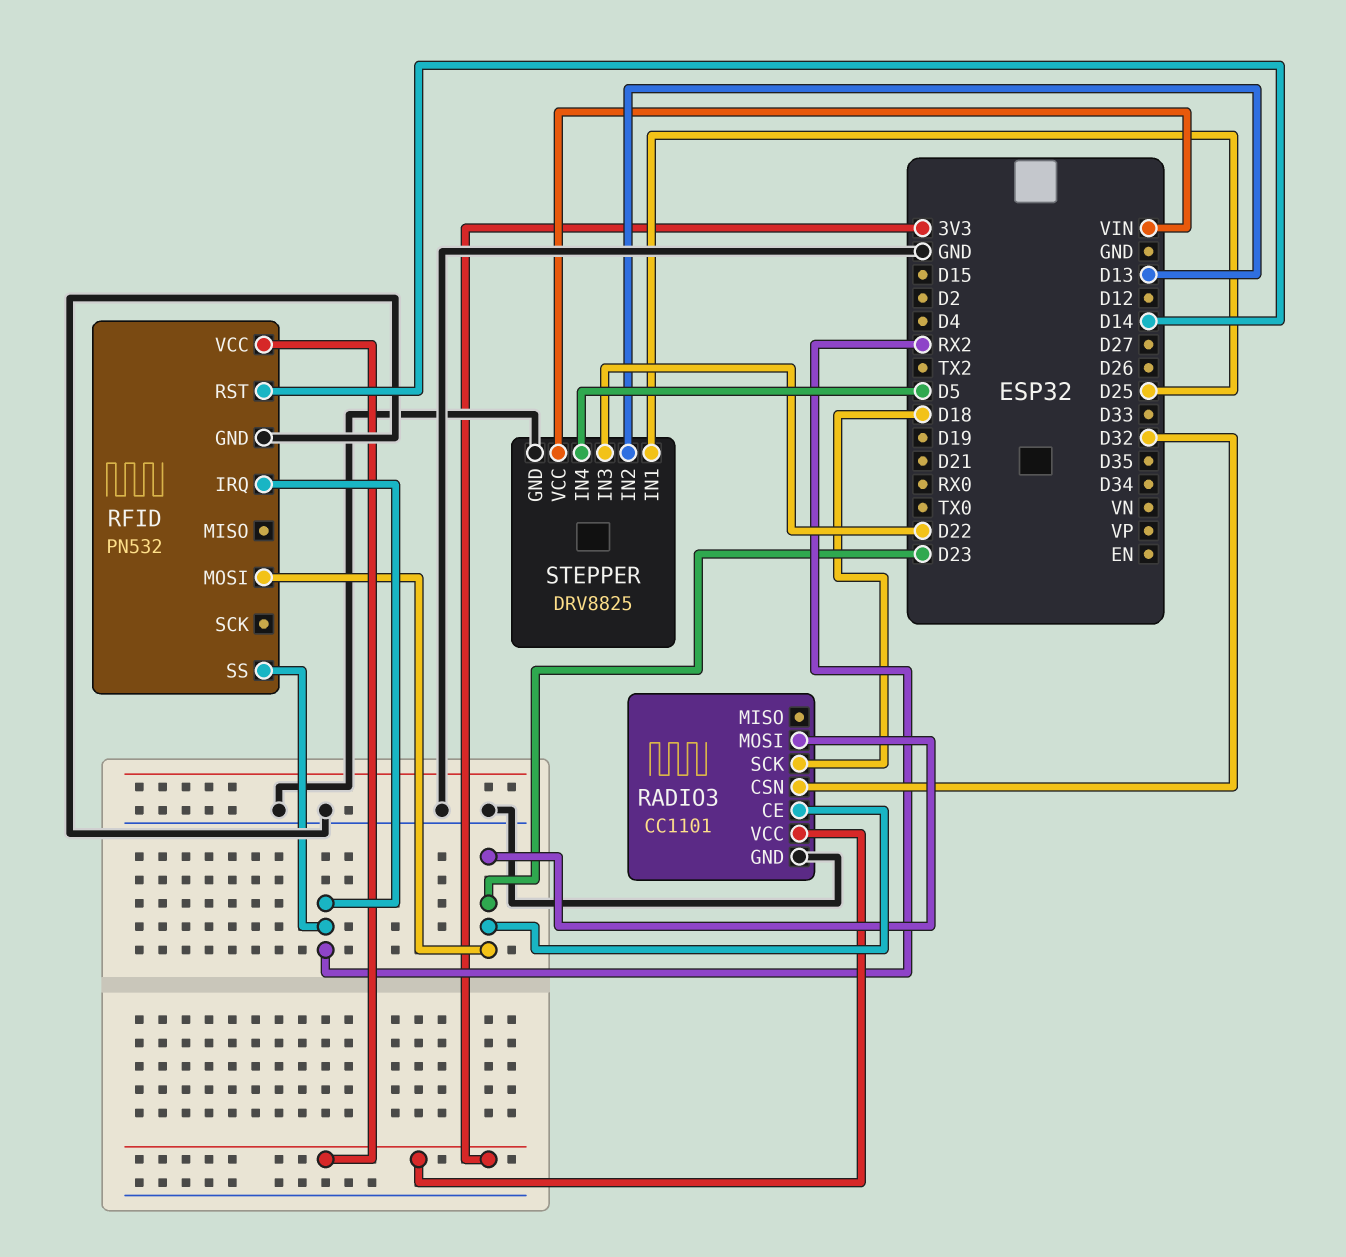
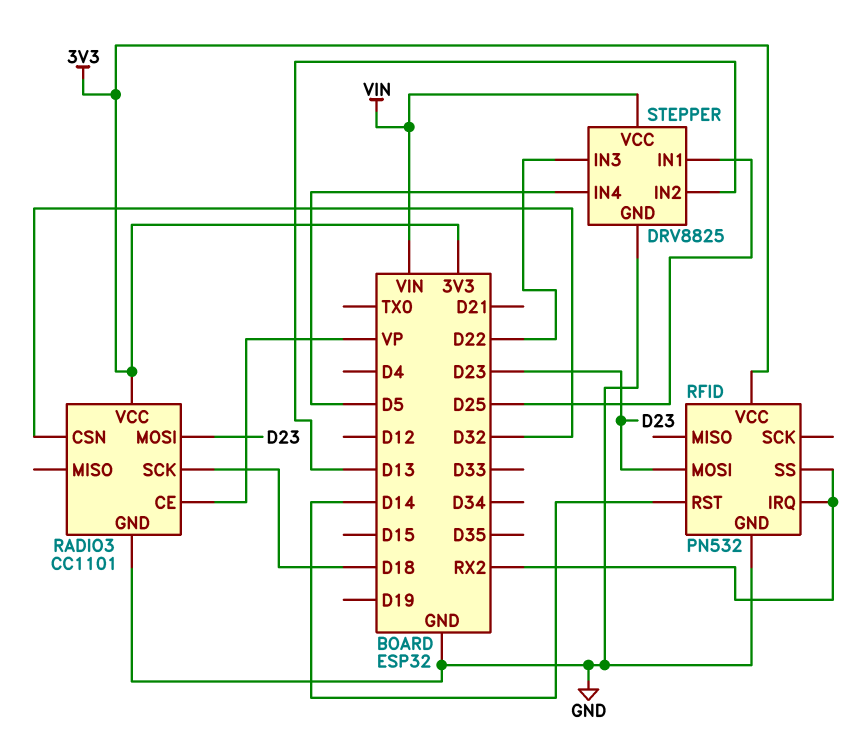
RADIO3 pin CE: D23 -> VP

